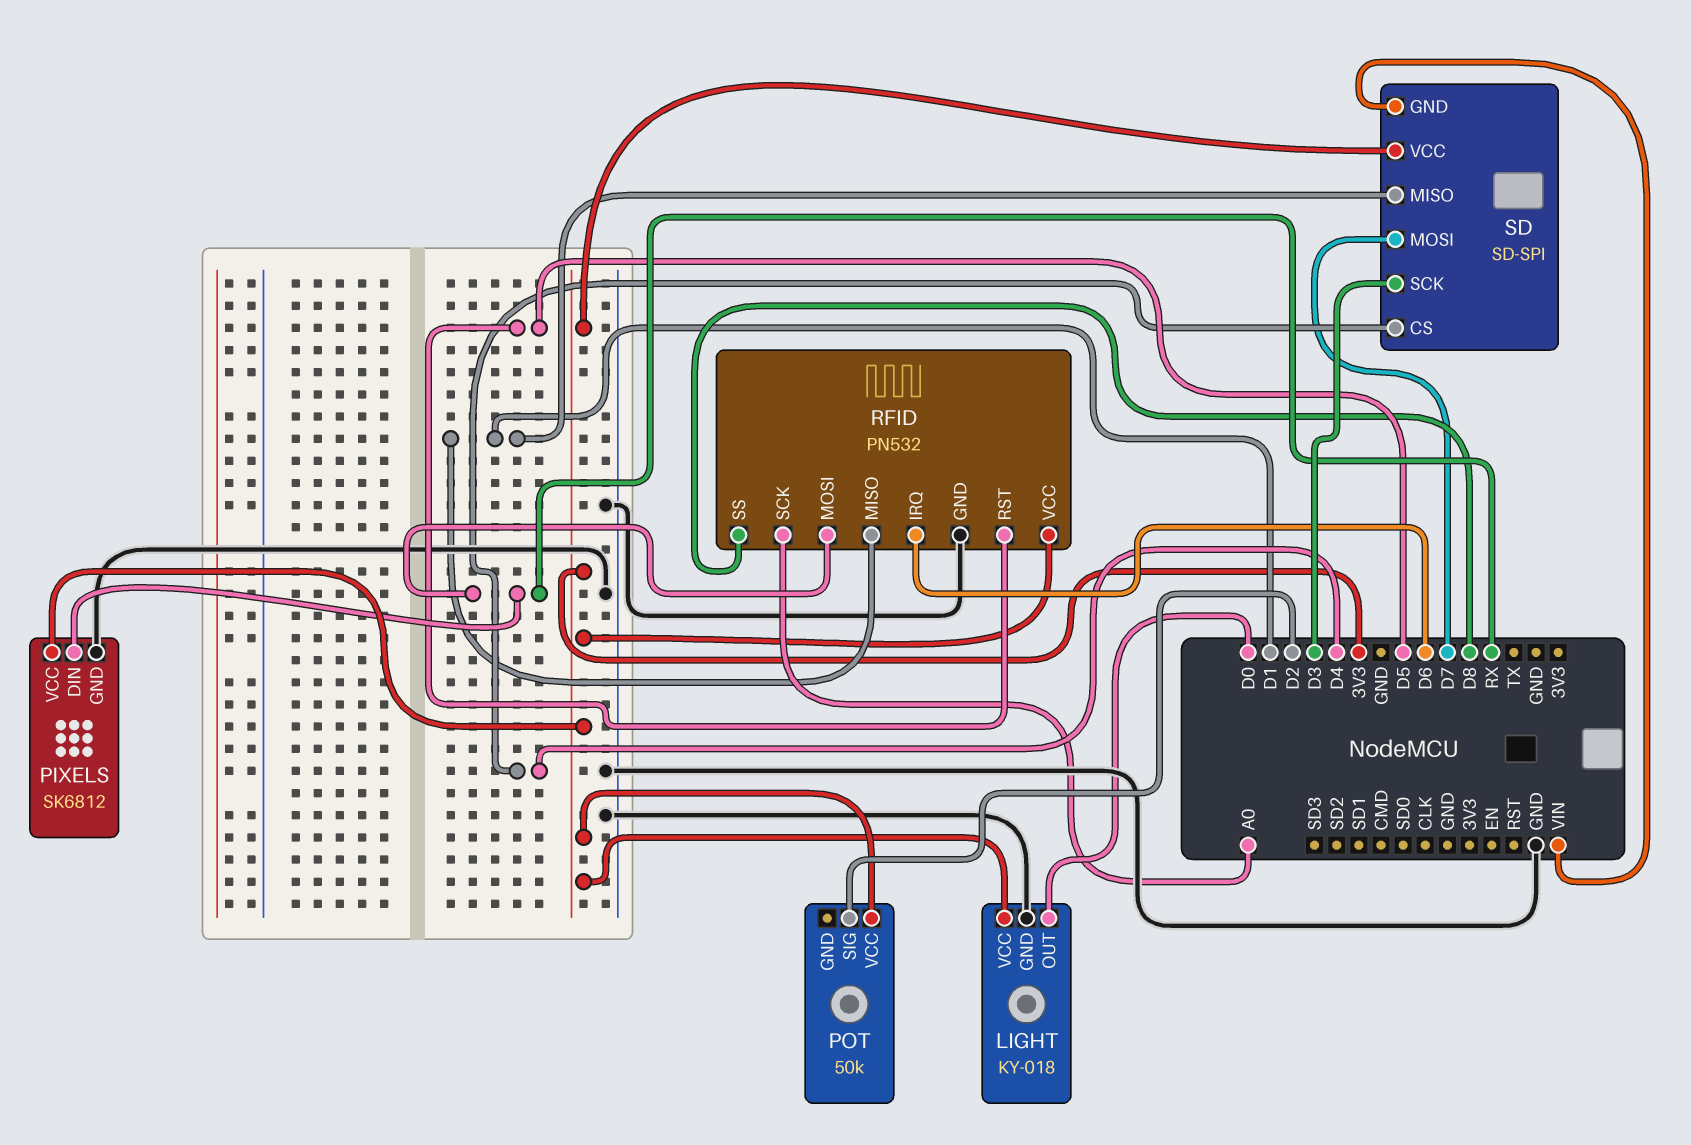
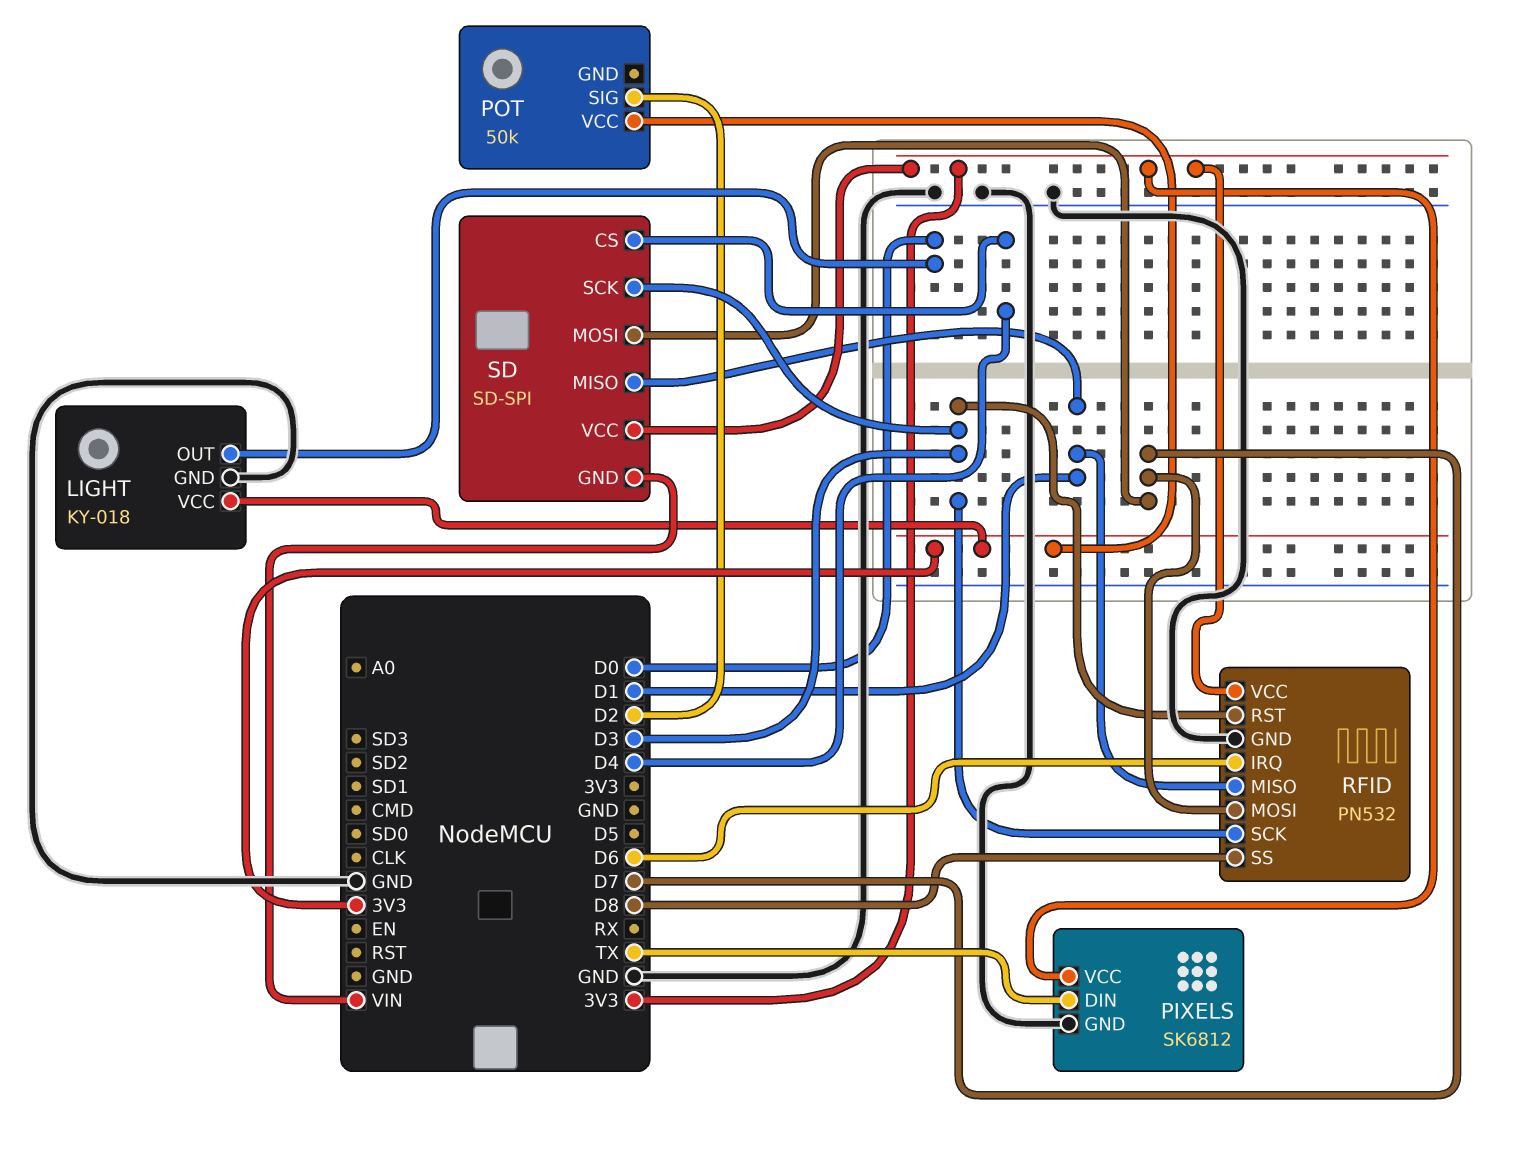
PIXELS pin DIN: RX -> TX
RFID pin MOSI: RX -> D7
RFID pin RST: D5 -> D3
RFID pin SCK: A0 -> D3

